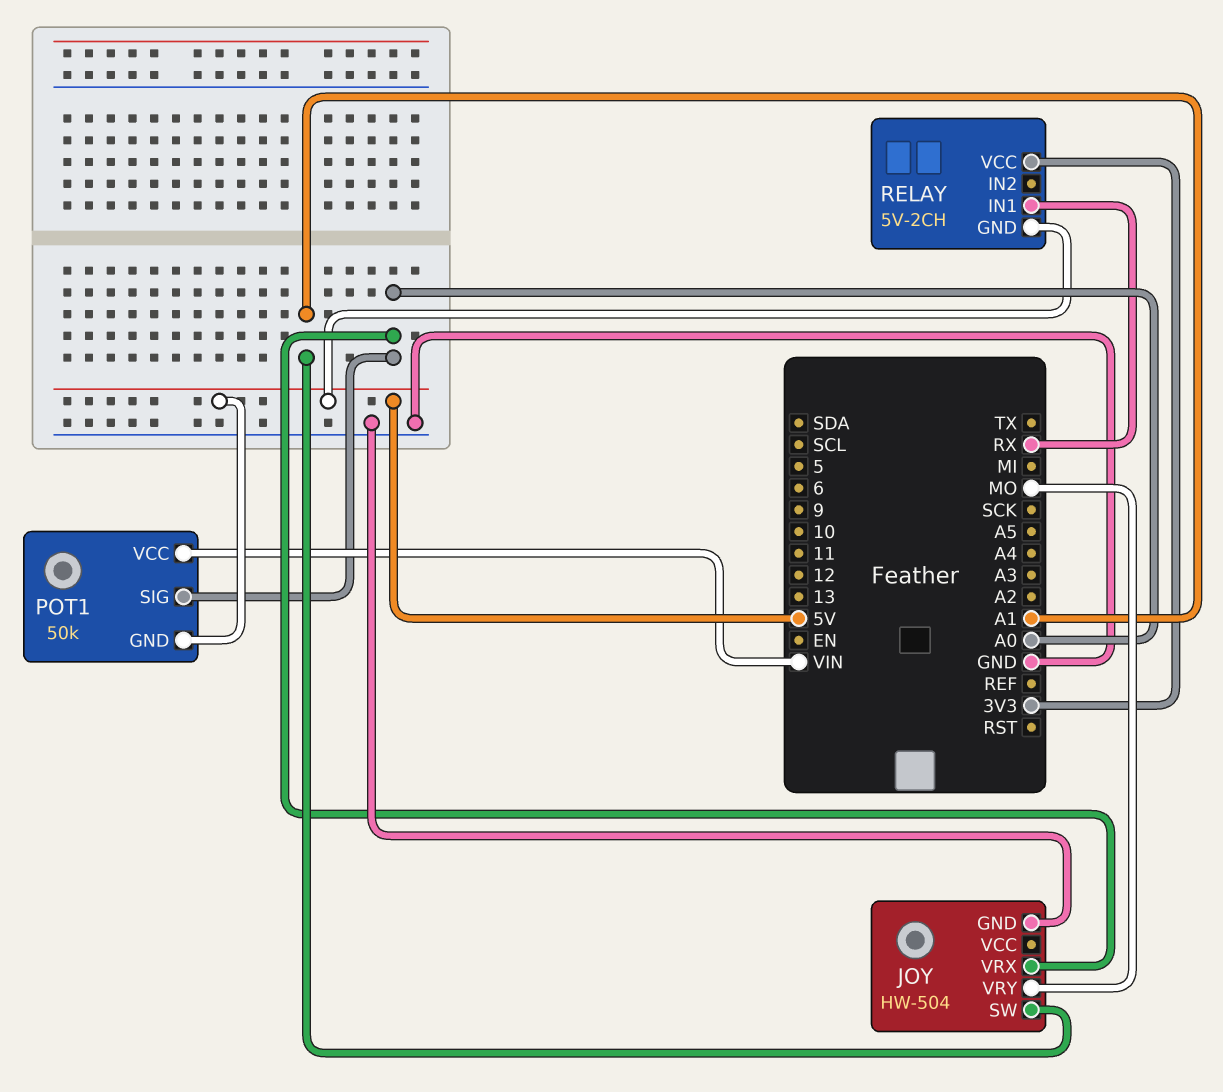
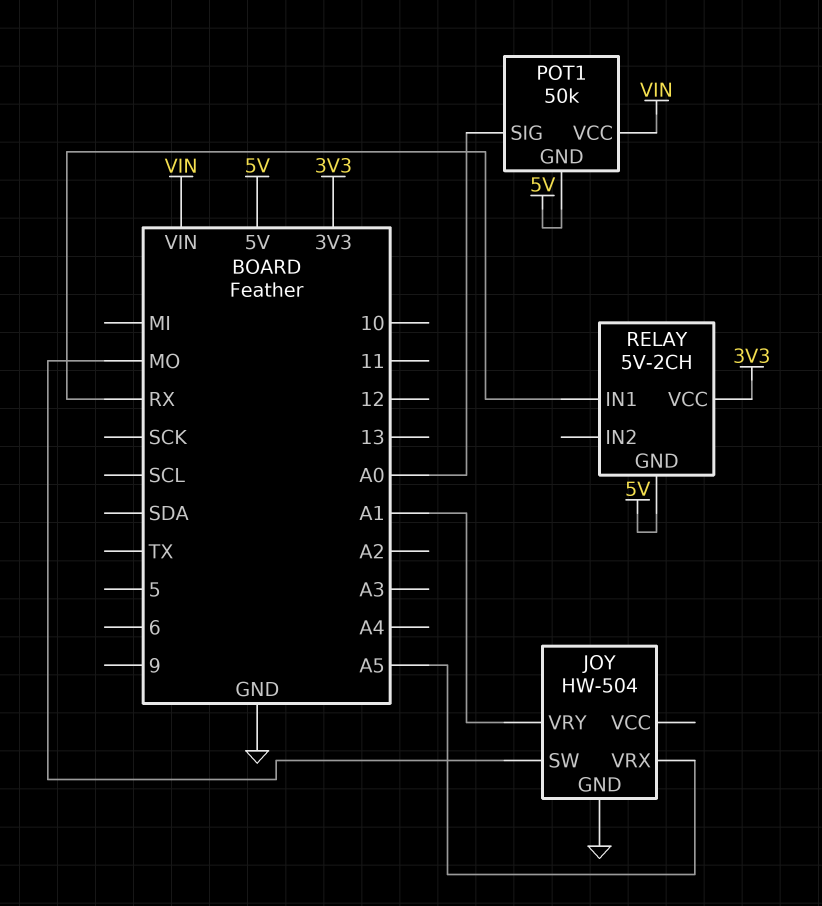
JOY pin SW: A1 -> MO
JOY pin VRX: A0 -> A5
JOY pin VRY: MO -> A1

